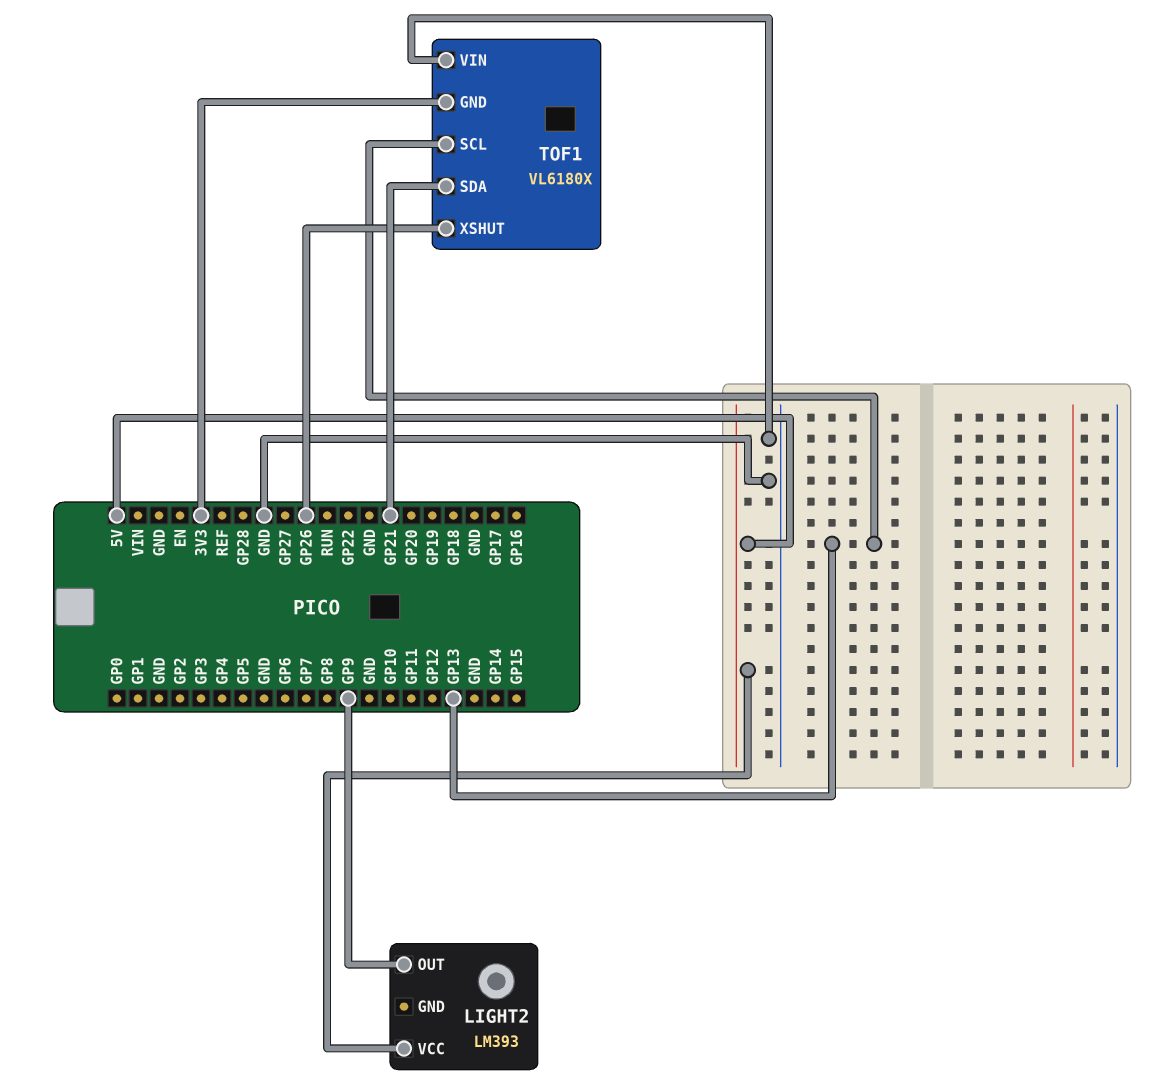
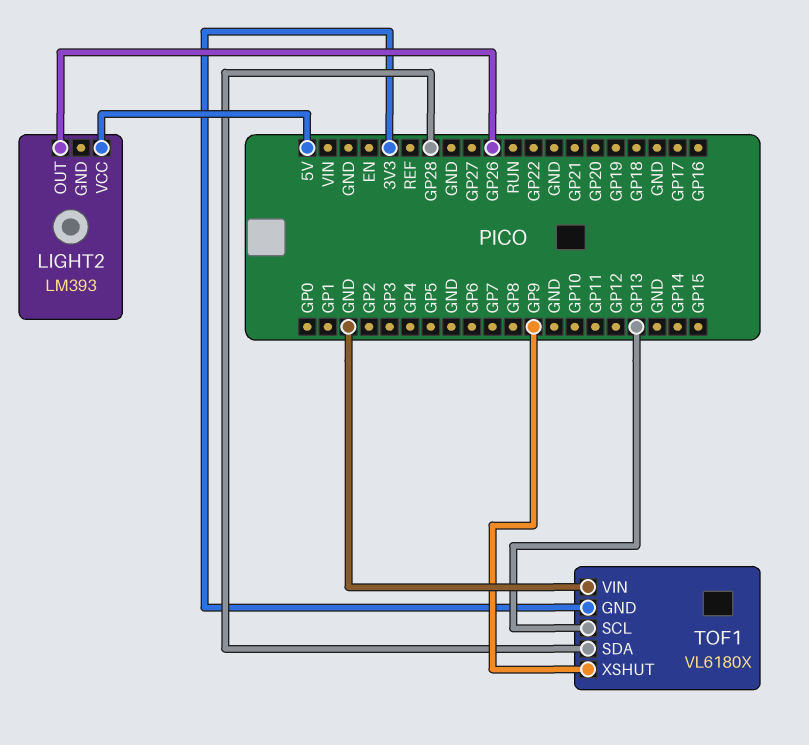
LIGHT2 pin OUT: GP9 -> GP26
TOF1 pin SDA: GP21 -> GP28
TOF1 pin XSHUT: GP26 -> GP9

